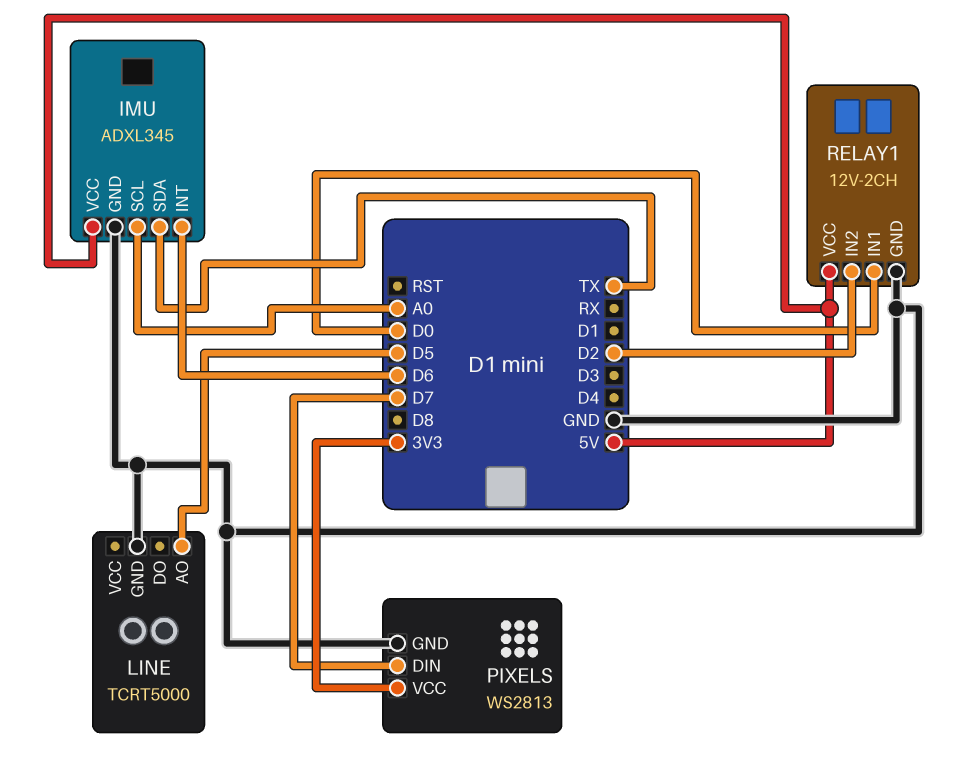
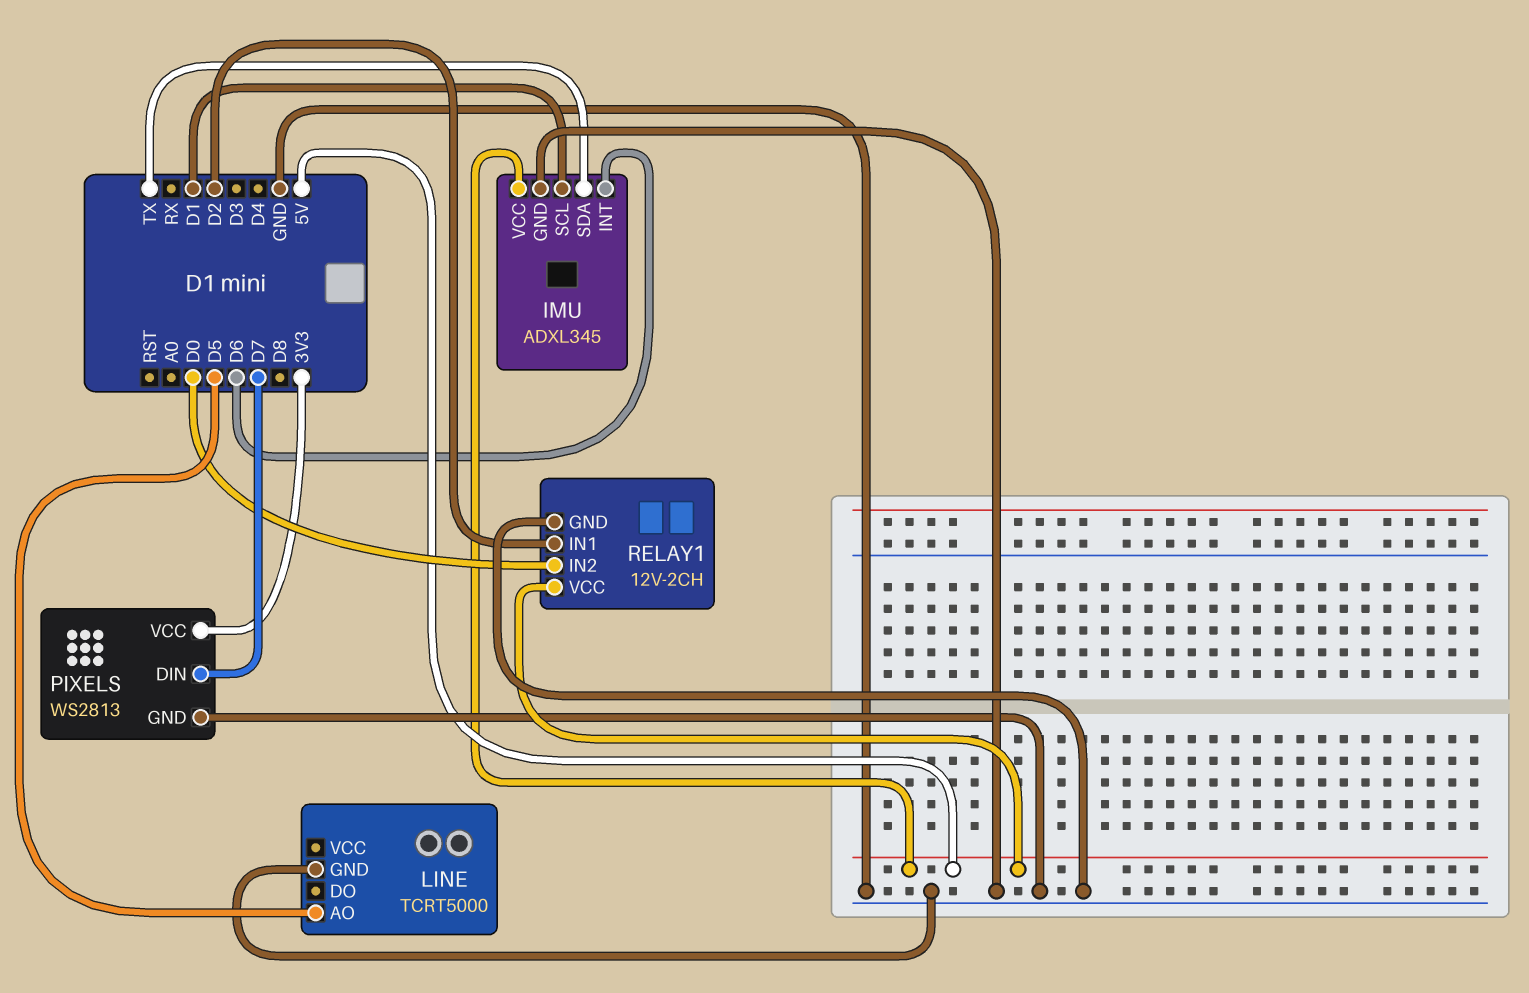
IMU pin SCL: A0 -> D1
RELAY1 pin IN1: D0 -> D2
RELAY1 pin IN2: D2 -> D0

